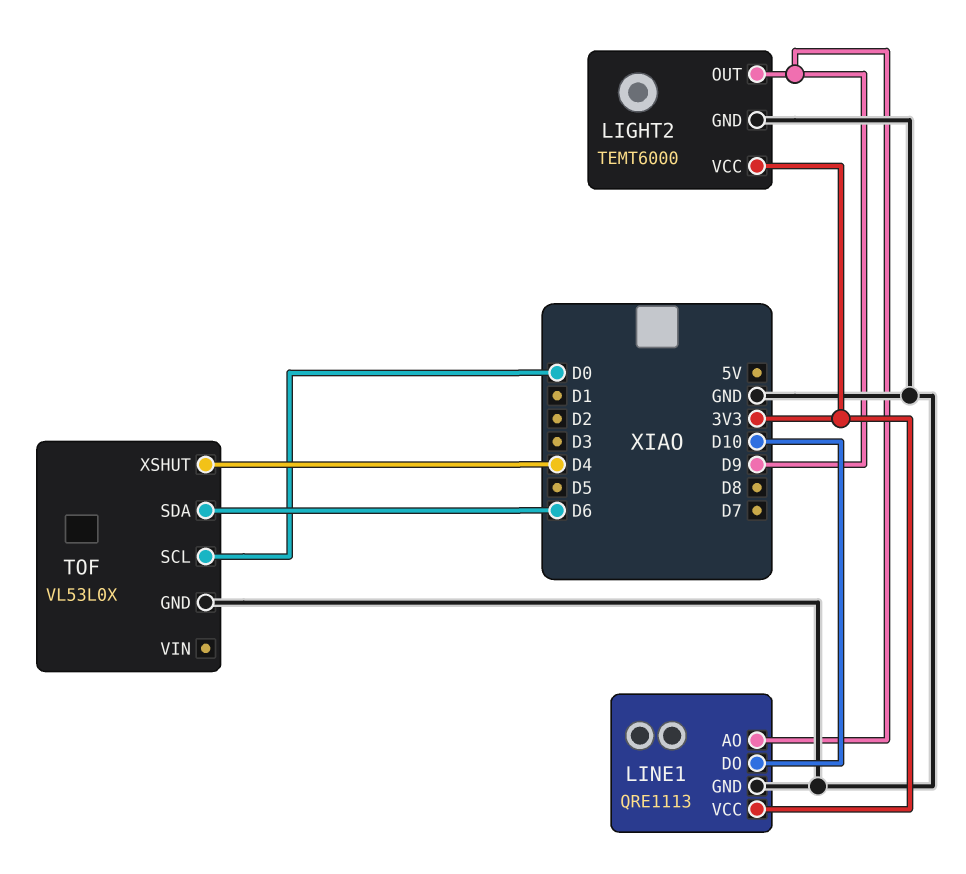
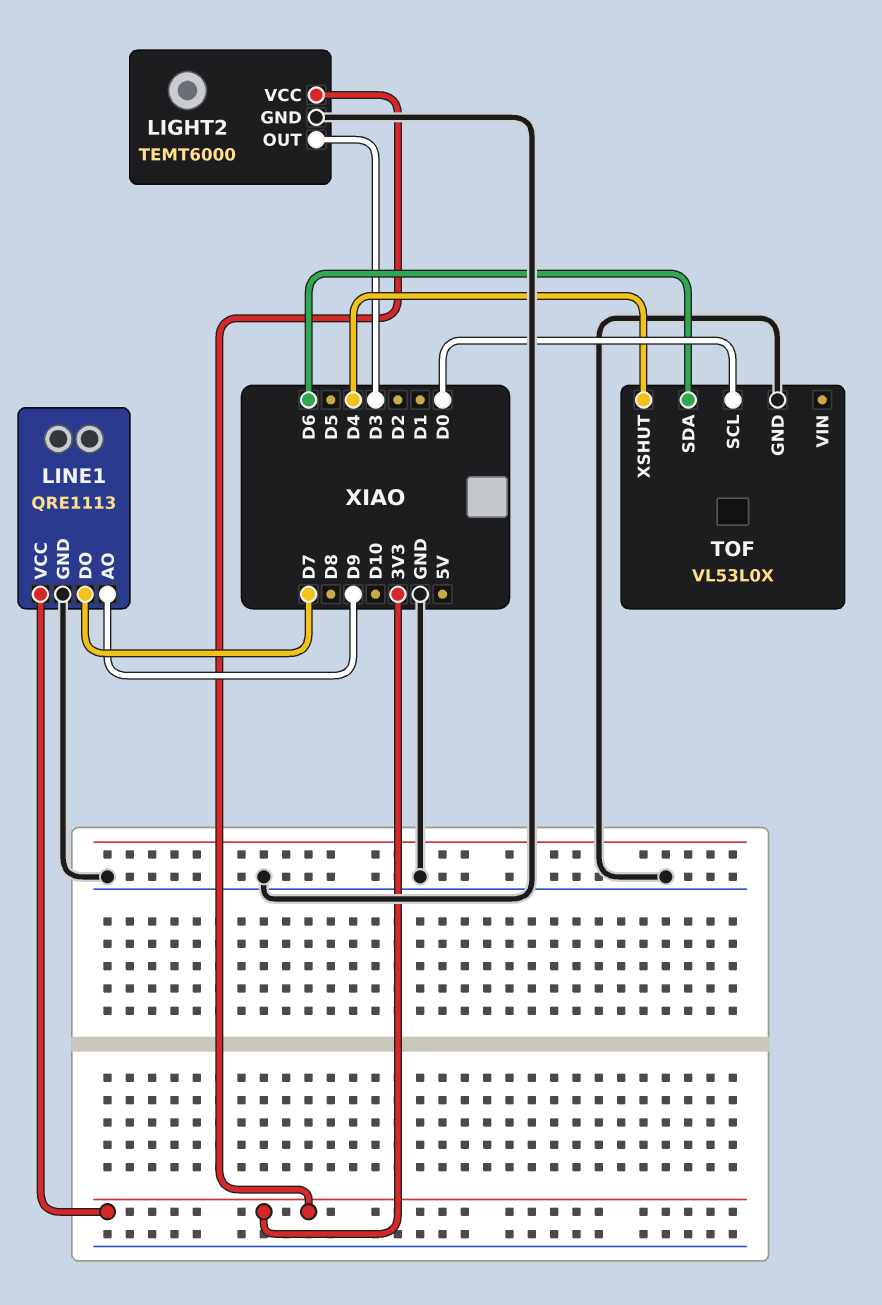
LIGHT2 pin OUT: D9 -> D3
LINE1 pin DO: D10 -> D7

